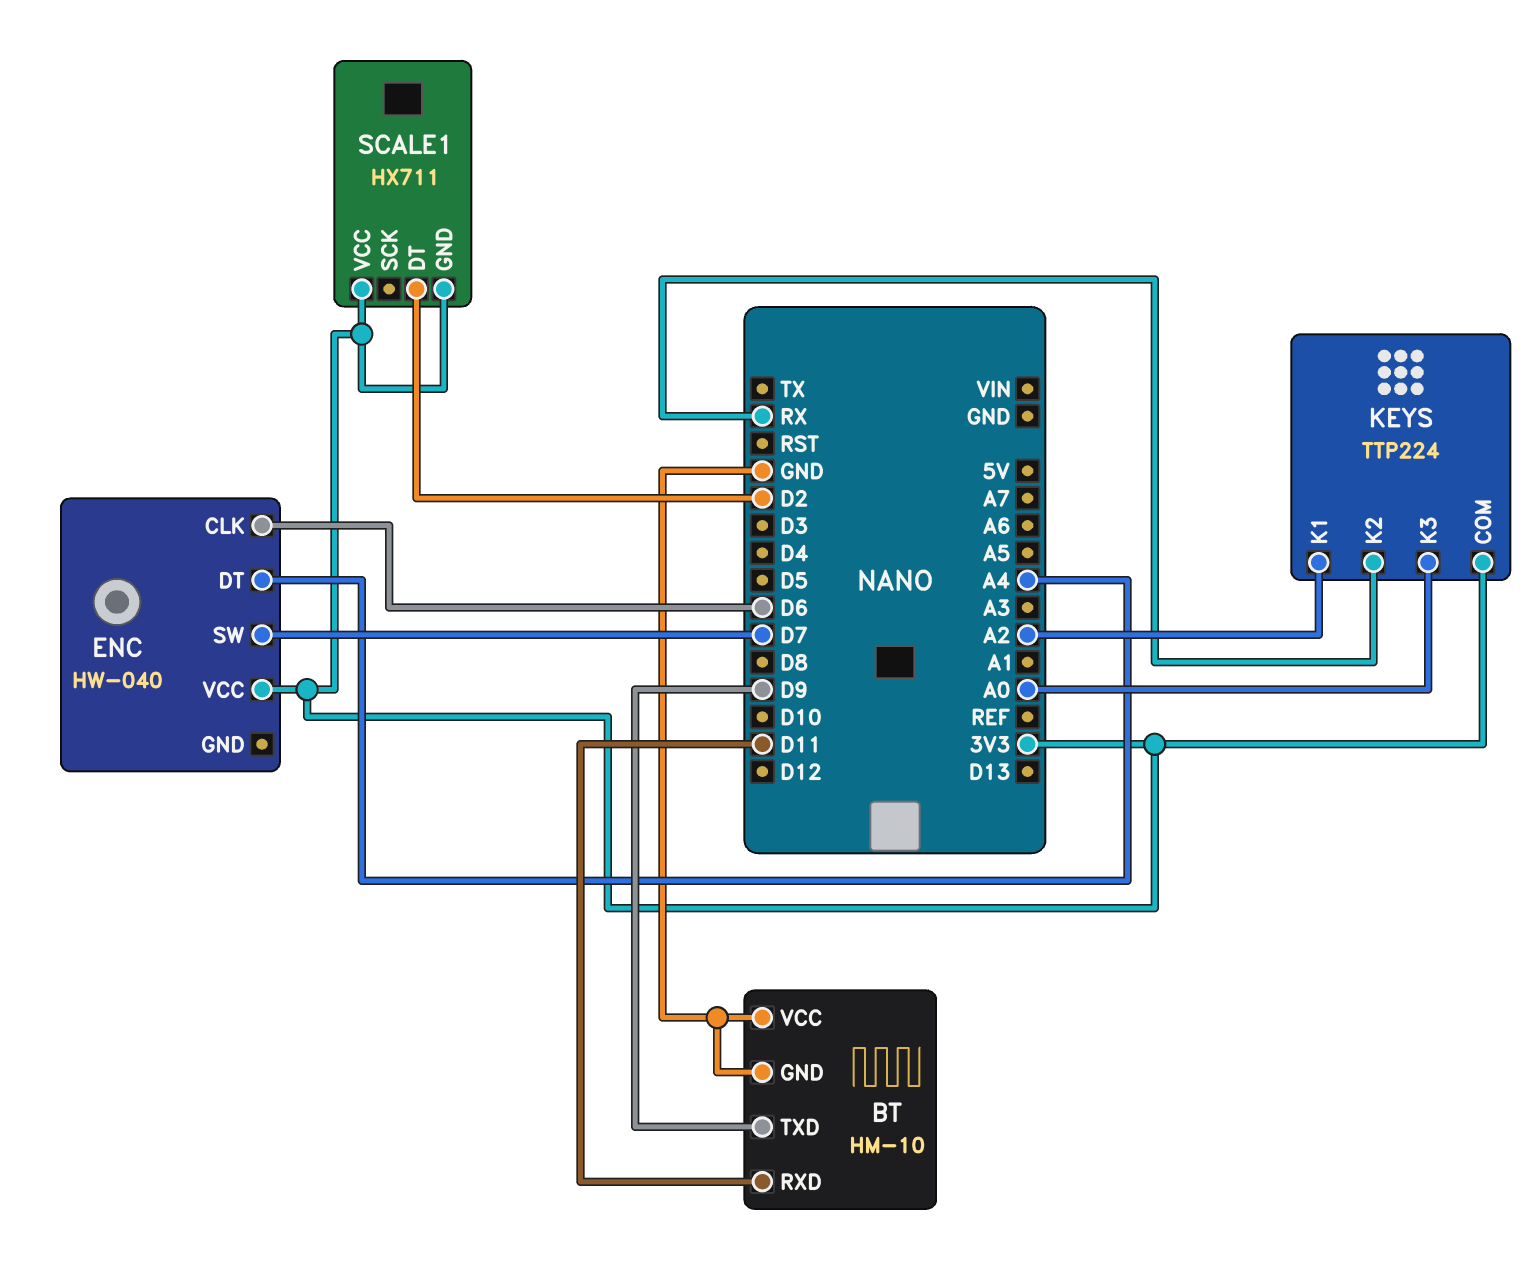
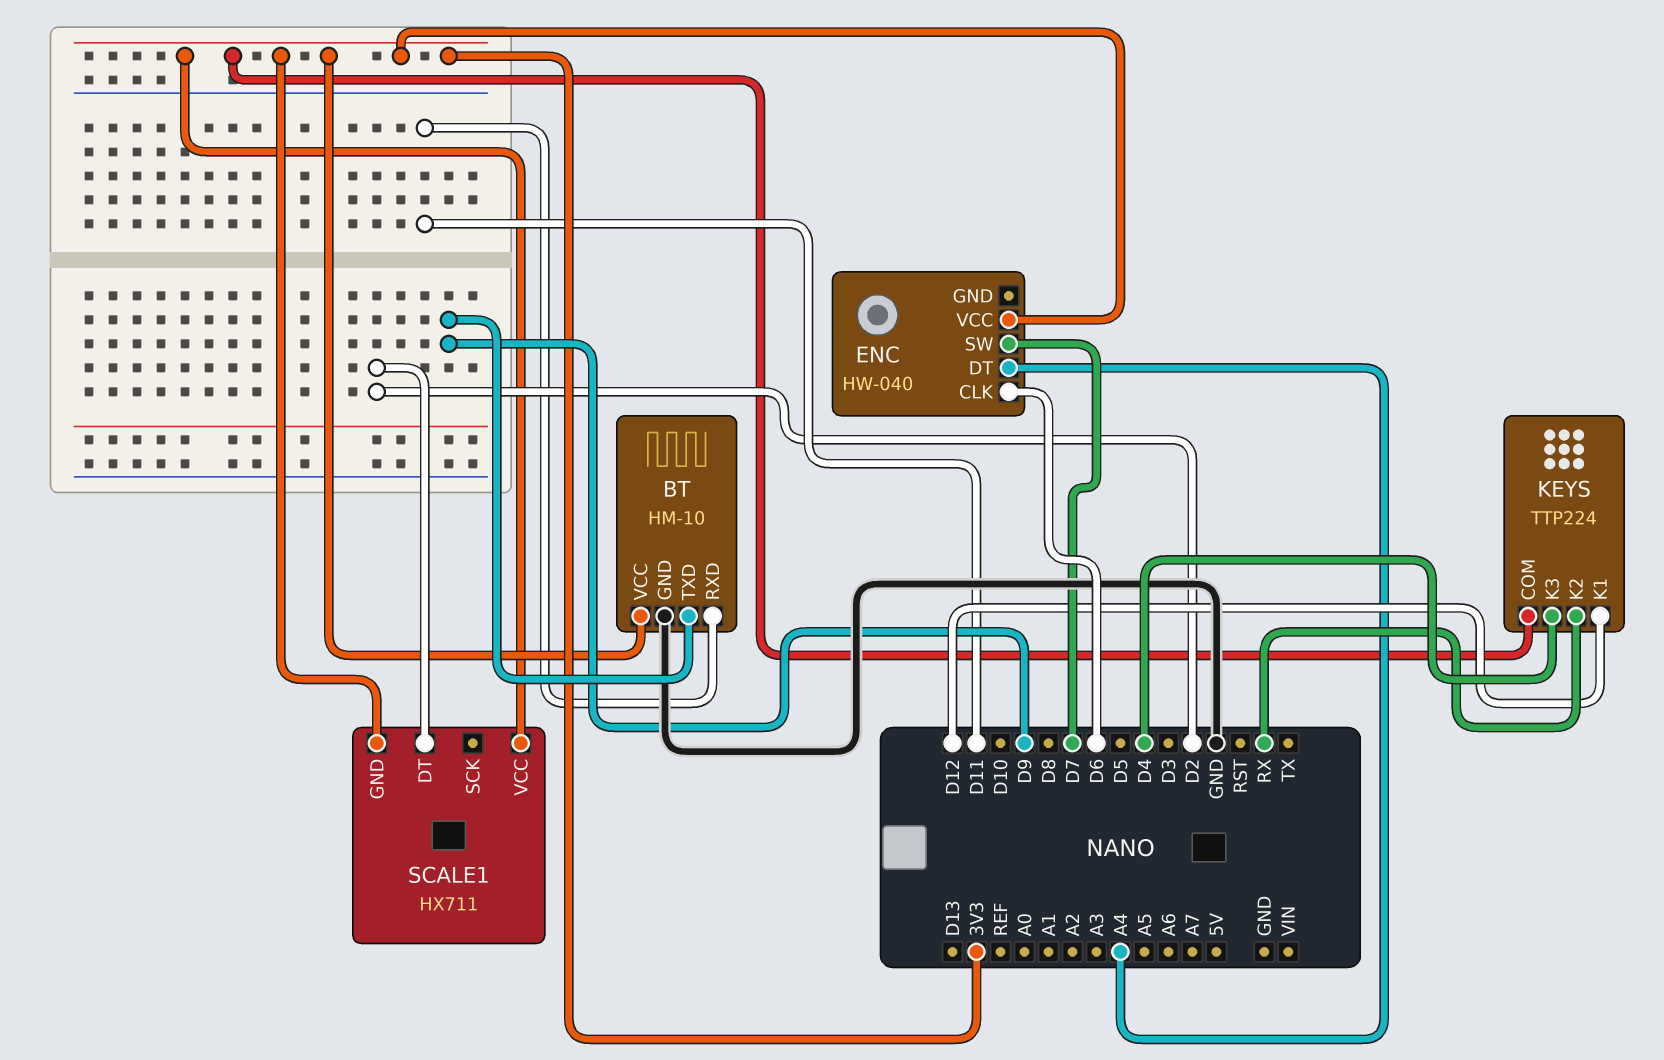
BT pin VCC: GND -> 3V3
KEYS pin K1: A2 -> D12
KEYS pin K3: A0 -> D4

